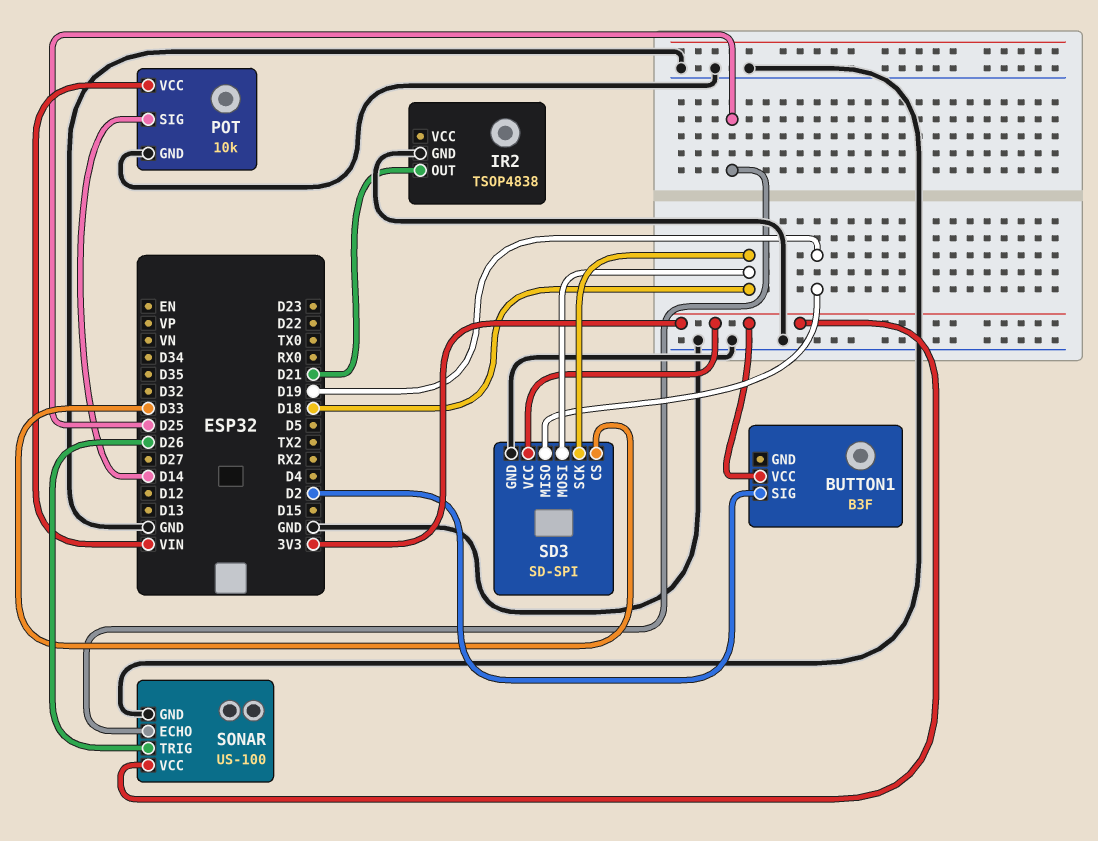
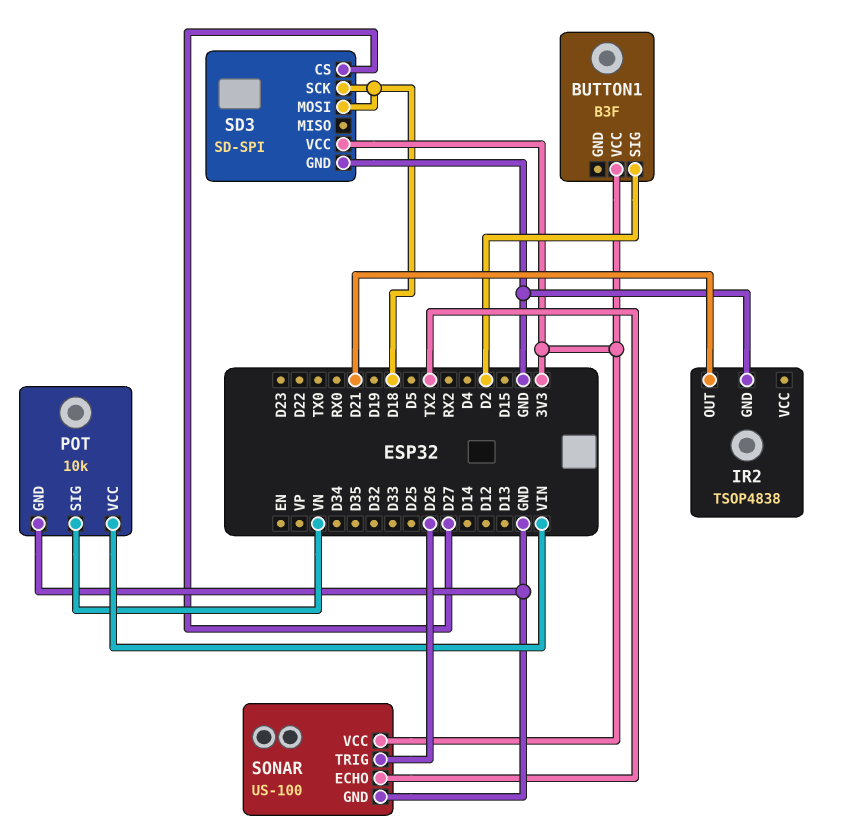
POT pin SIG: D14 -> VN
SD3 pin CS: D33 -> D27
SD3 pin MISO: D19 -> none
SONAR pin ECHO: D25 -> TX2

